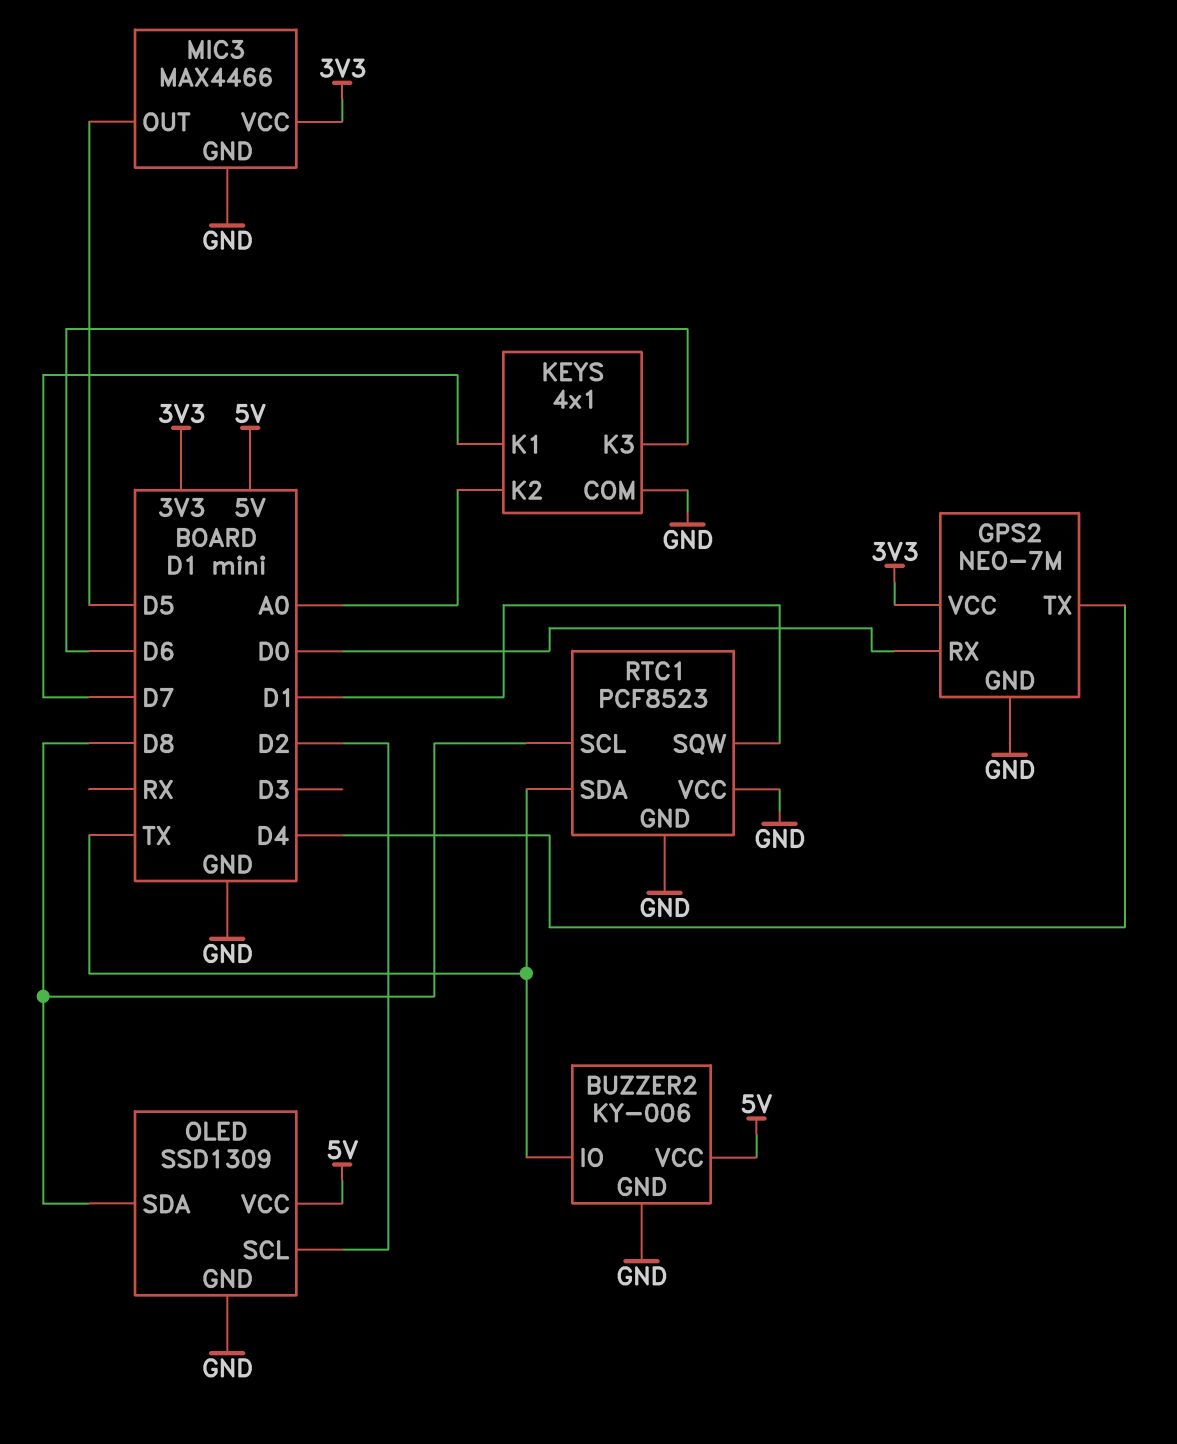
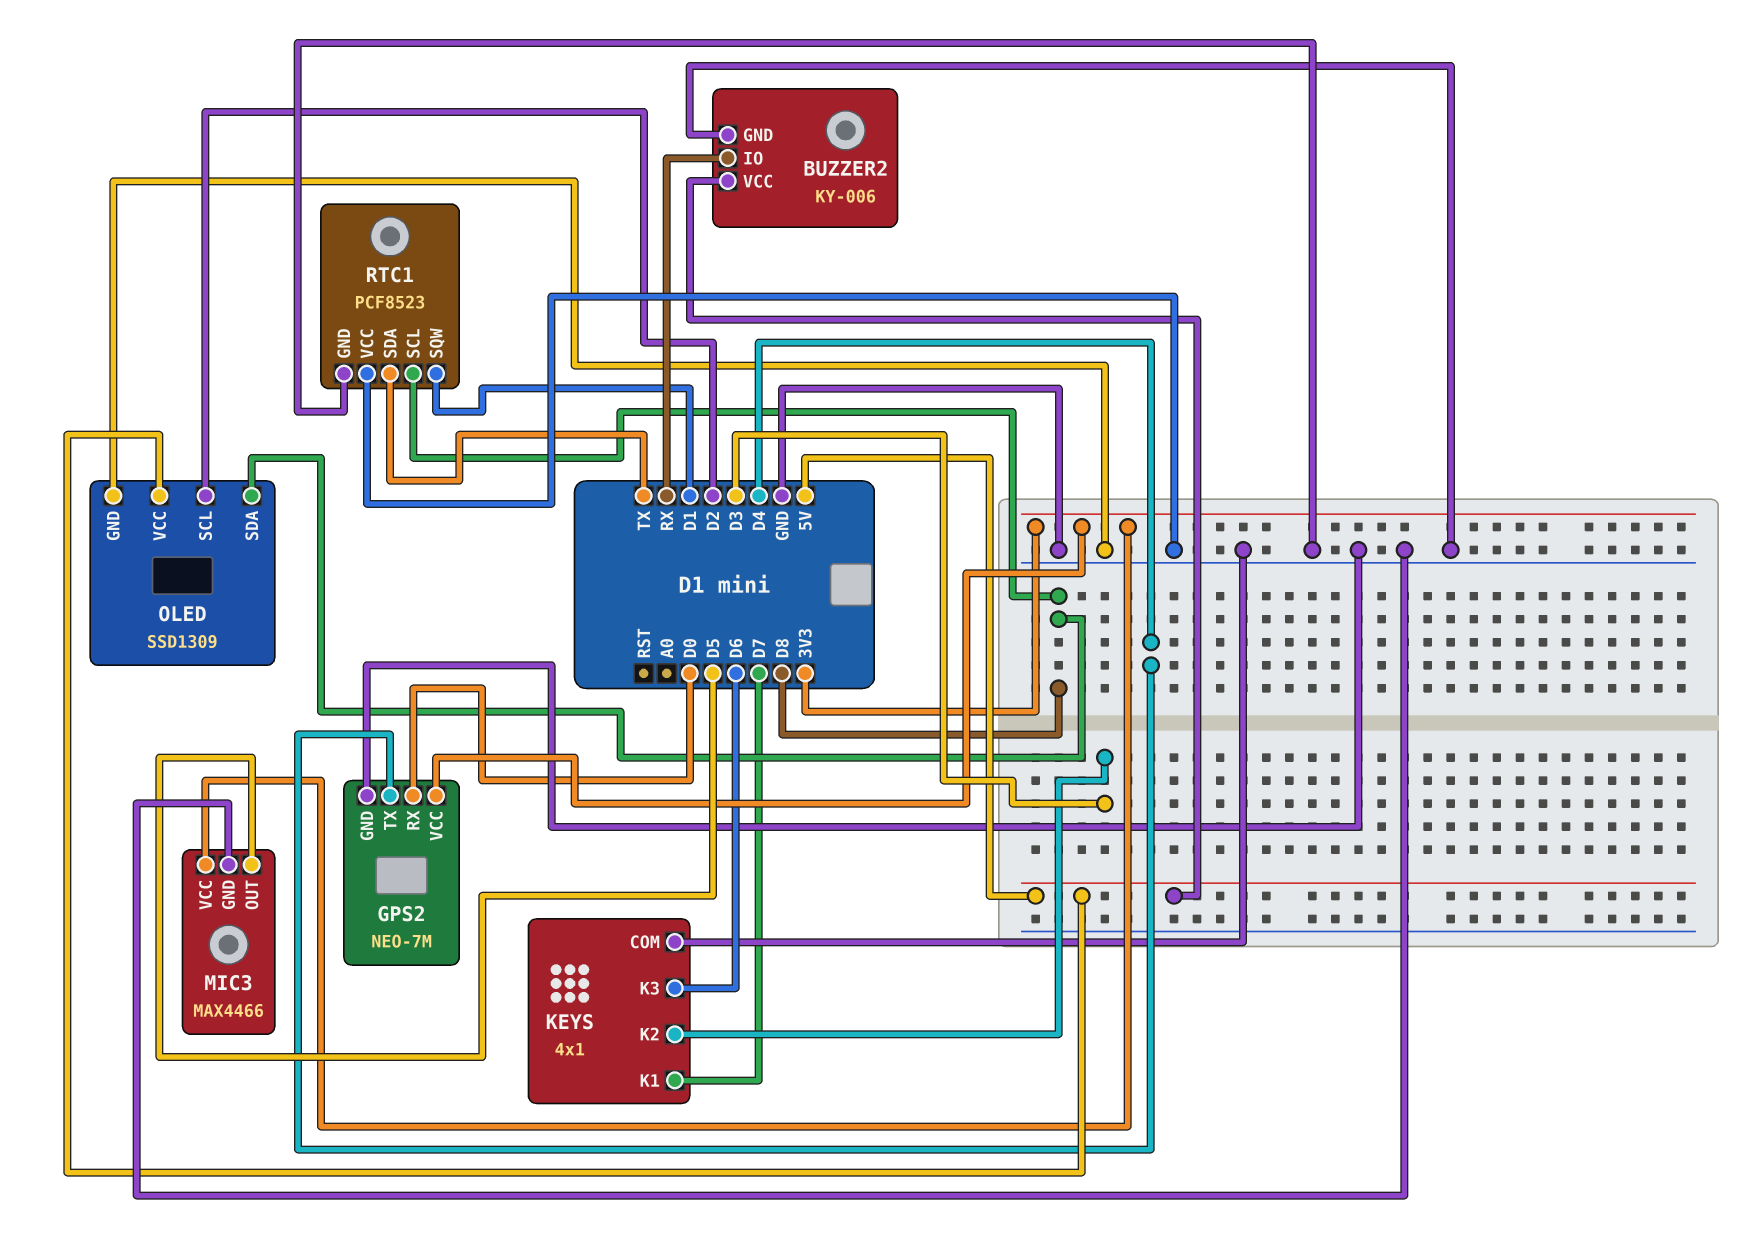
BUZZER2 pin IO: TX -> RX
KEYS pin K2: A0 -> D3

